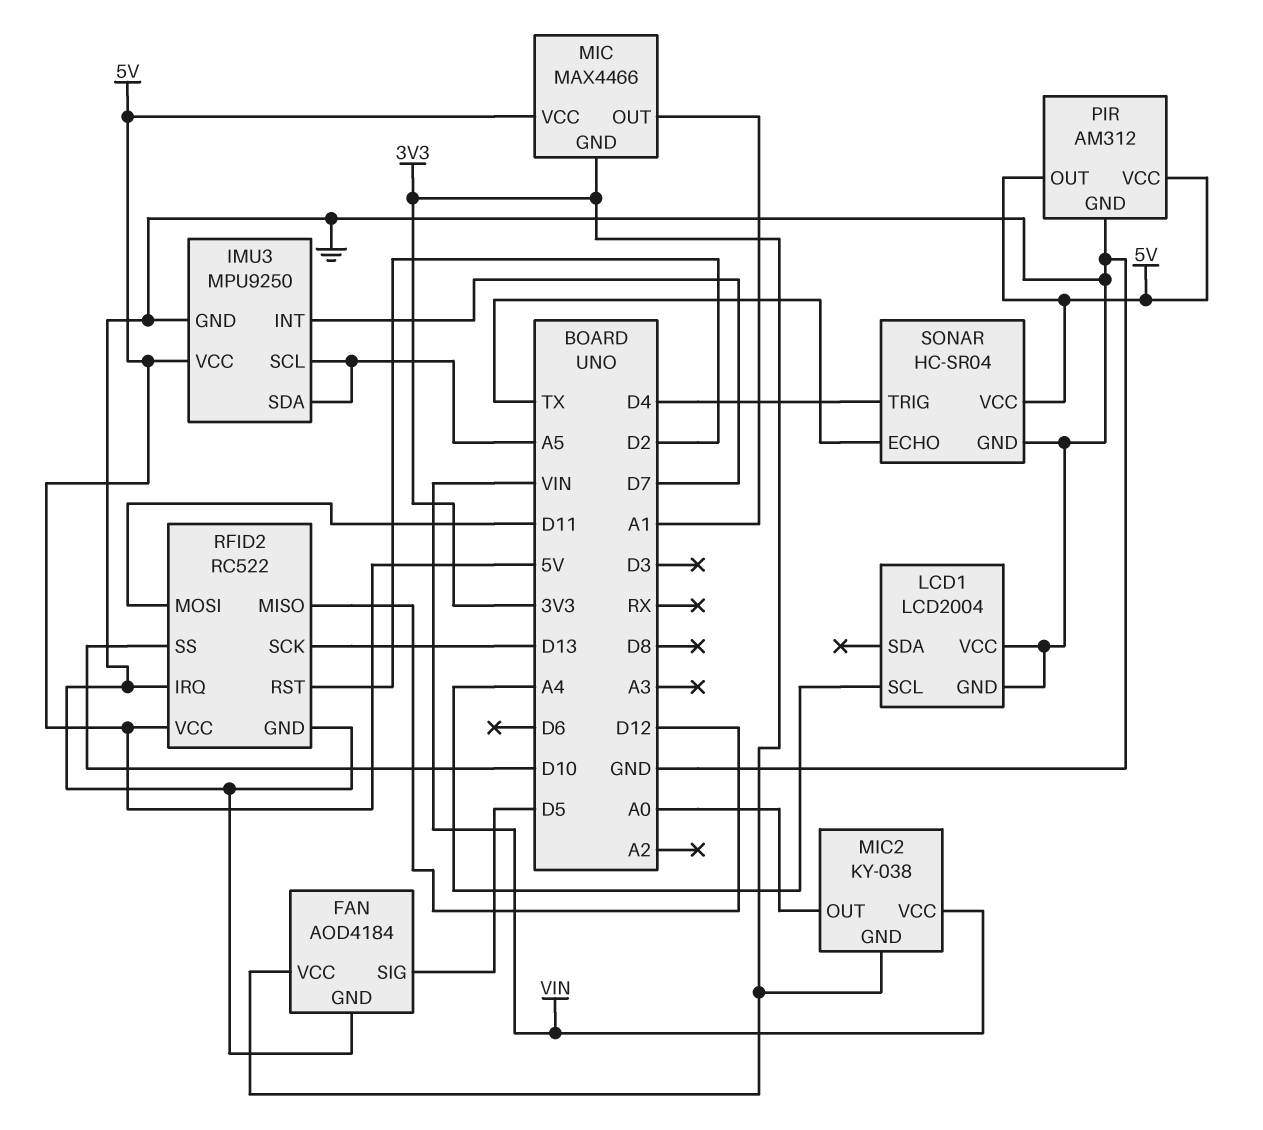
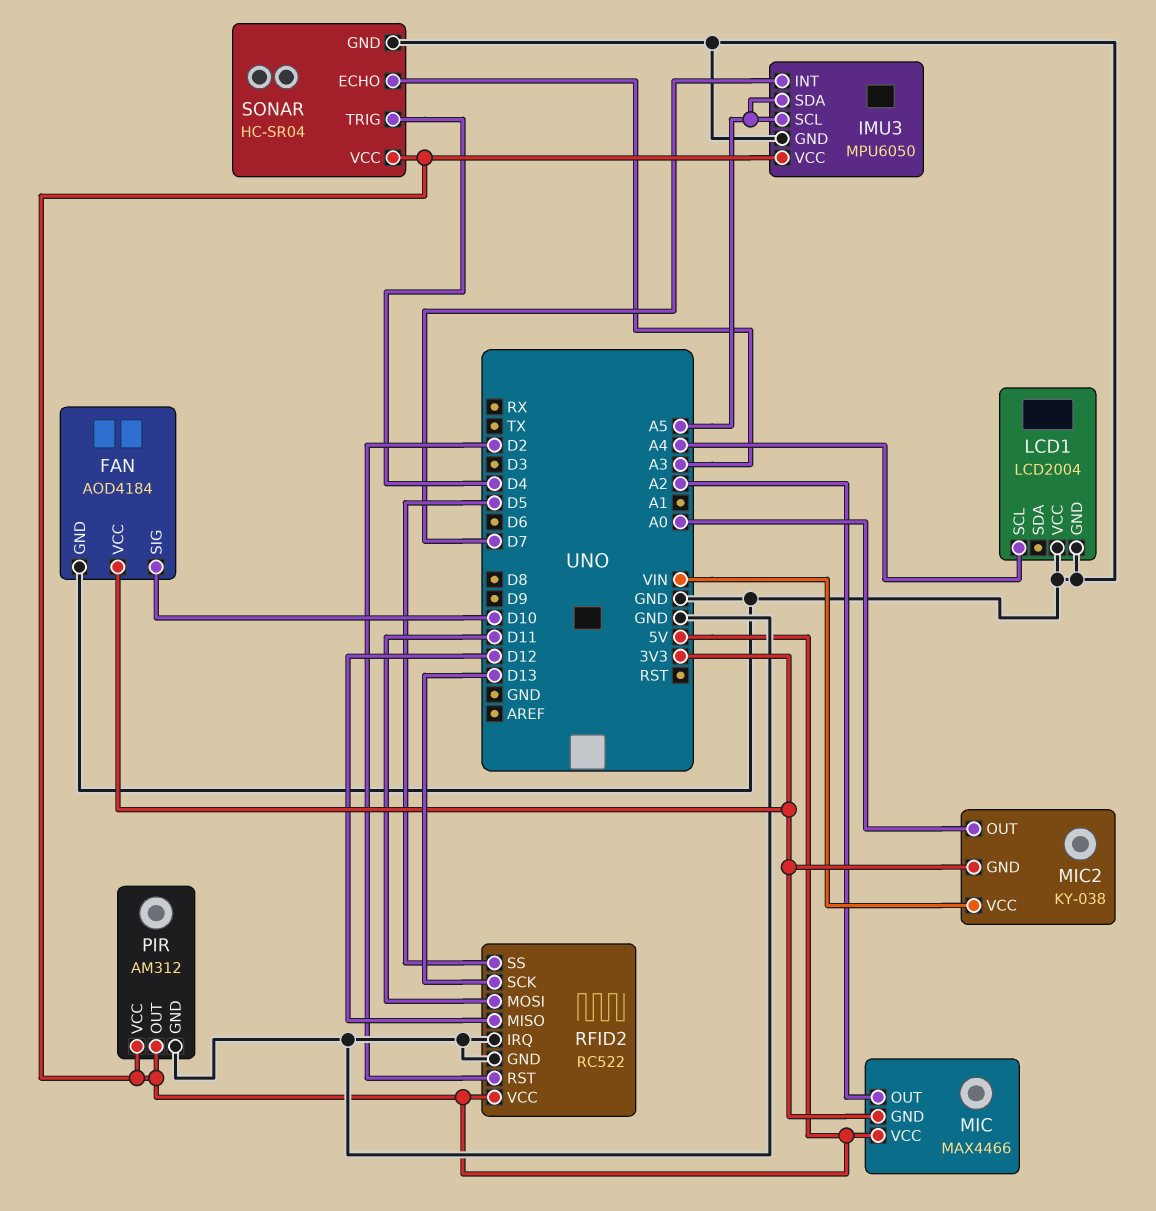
FAN pin SIG: D5 -> D10
IMU3: MPU9250 -> MPU6050
MIC pin OUT: A1 -> A2
RFID2 pin SS: D10 -> D5
SONAR pin ECHO: TX -> A3

